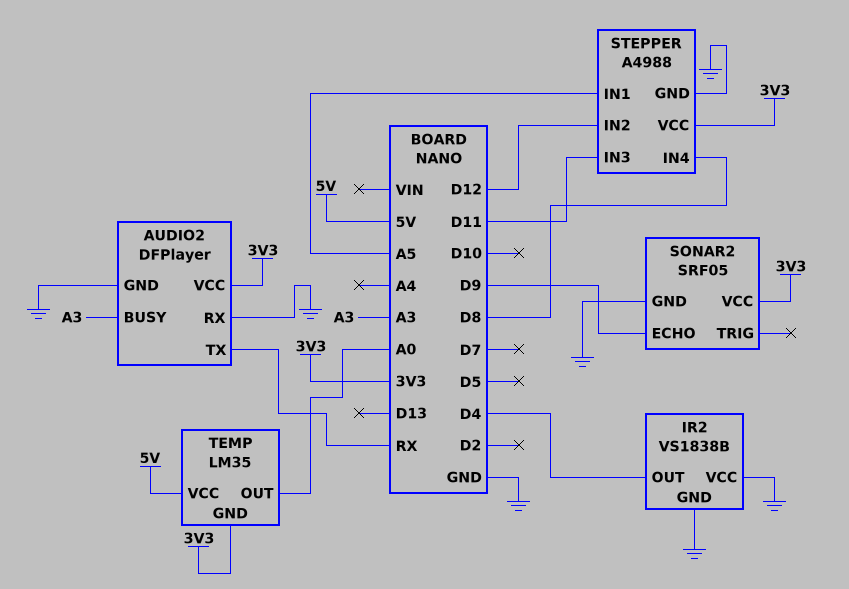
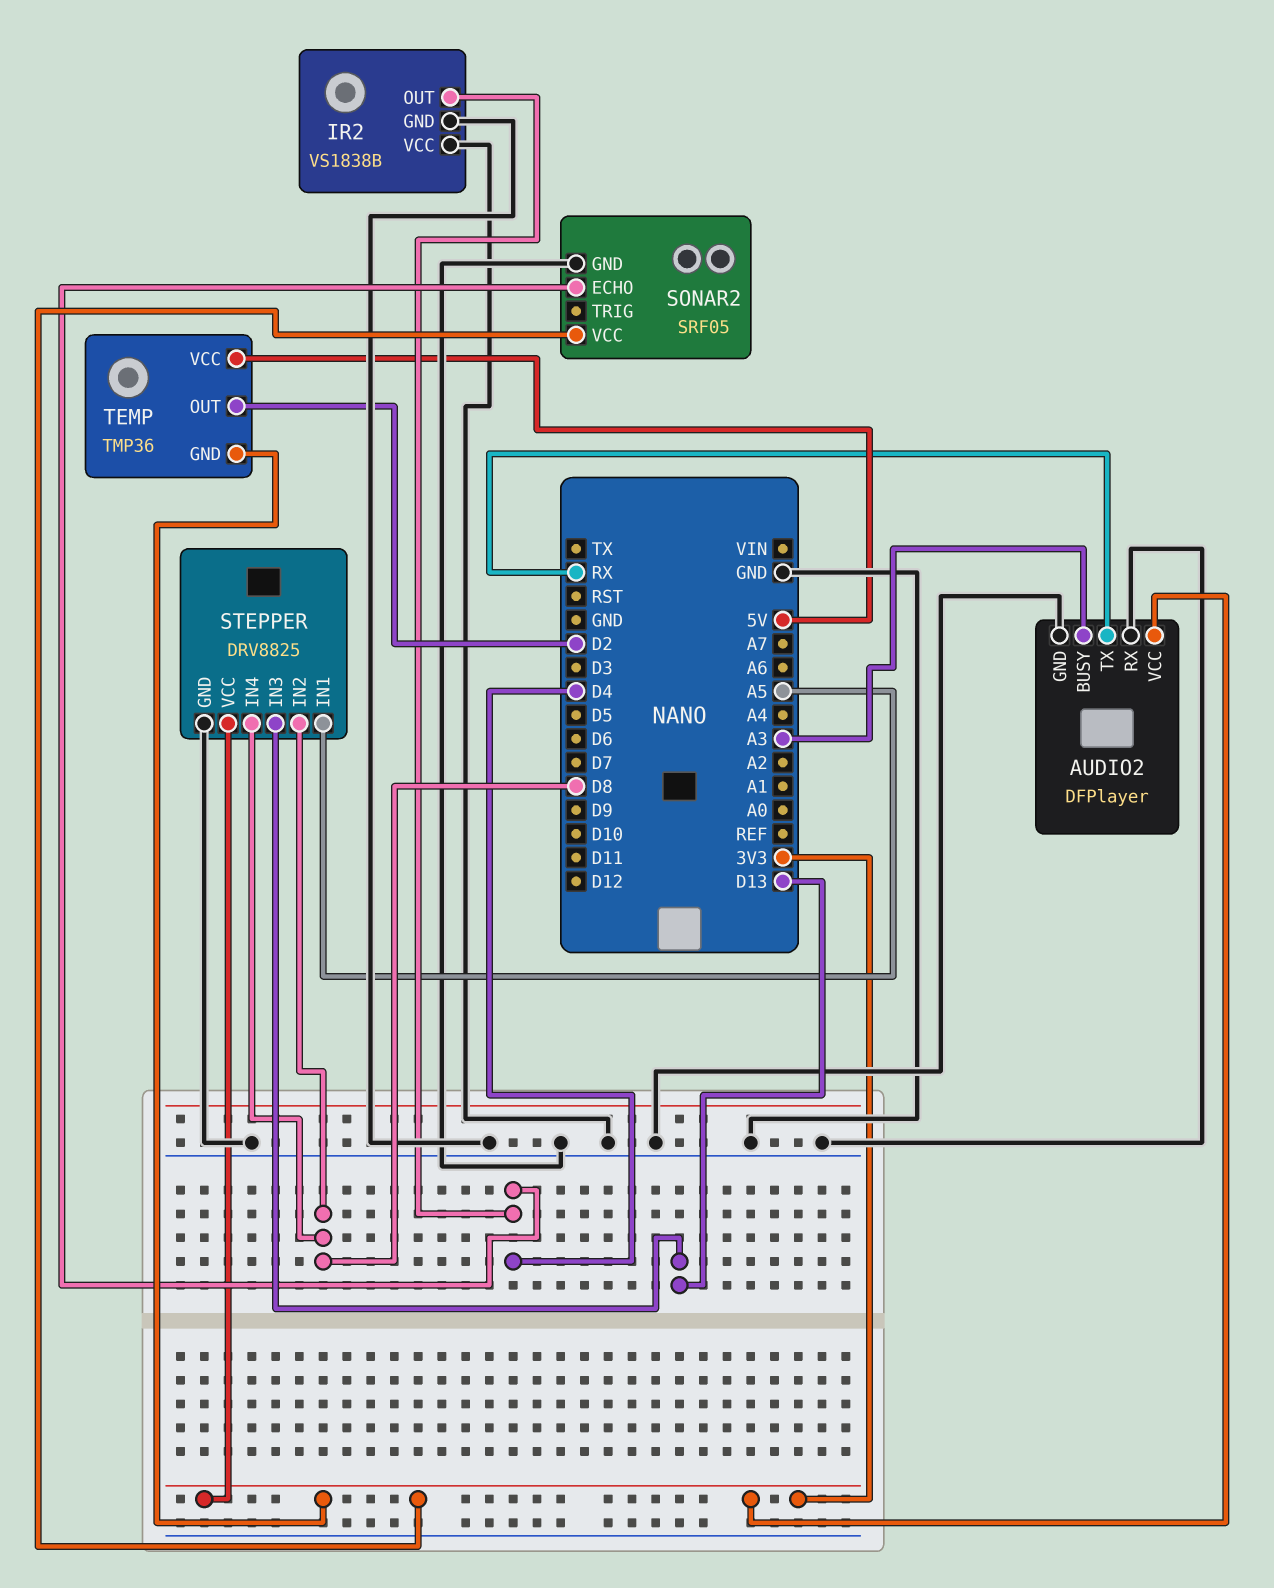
SONAR2 pin ECHO: D9 -> D4
STEPPER: A4988 -> DRV8825
STEPPER pin IN2: D12 -> D8
STEPPER pin IN3: D11 -> D13
TEMP: LM35 -> TMP36
TEMP pin OUT: A0 -> D2

